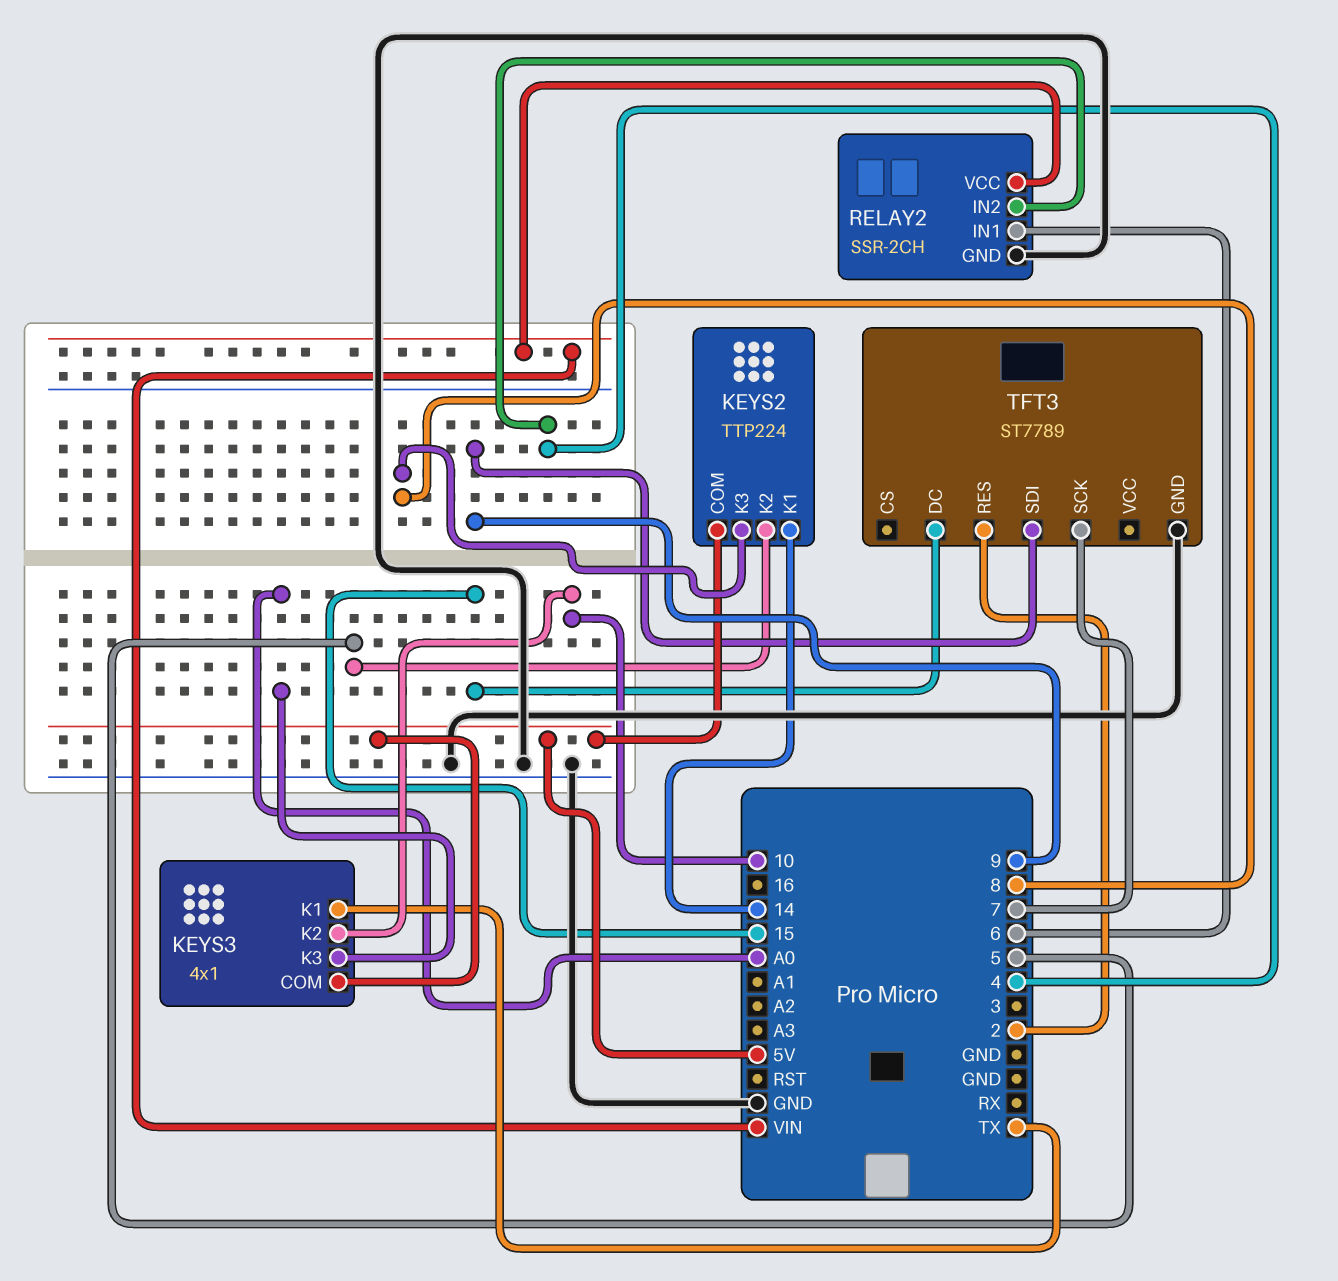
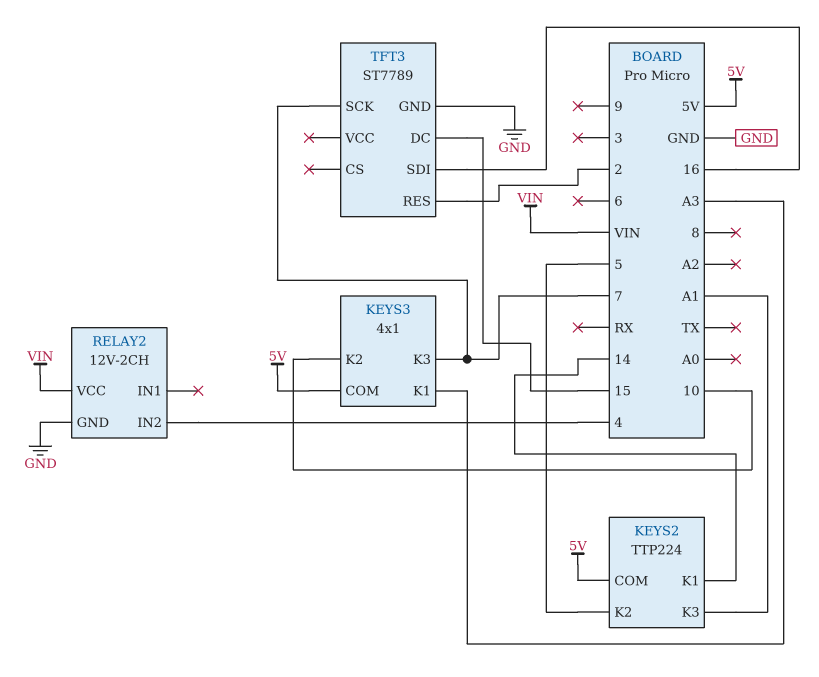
KEYS2 pin K3: 8 -> A1
KEYS3 pin K1: TX -> A3
KEYS3 pin K3: A0 -> 7
RELAY2: SSR-2CH -> 12V-2CH
RELAY2 pin IN1: 6 -> none
TFT3 pin SDI: 9 -> 16

